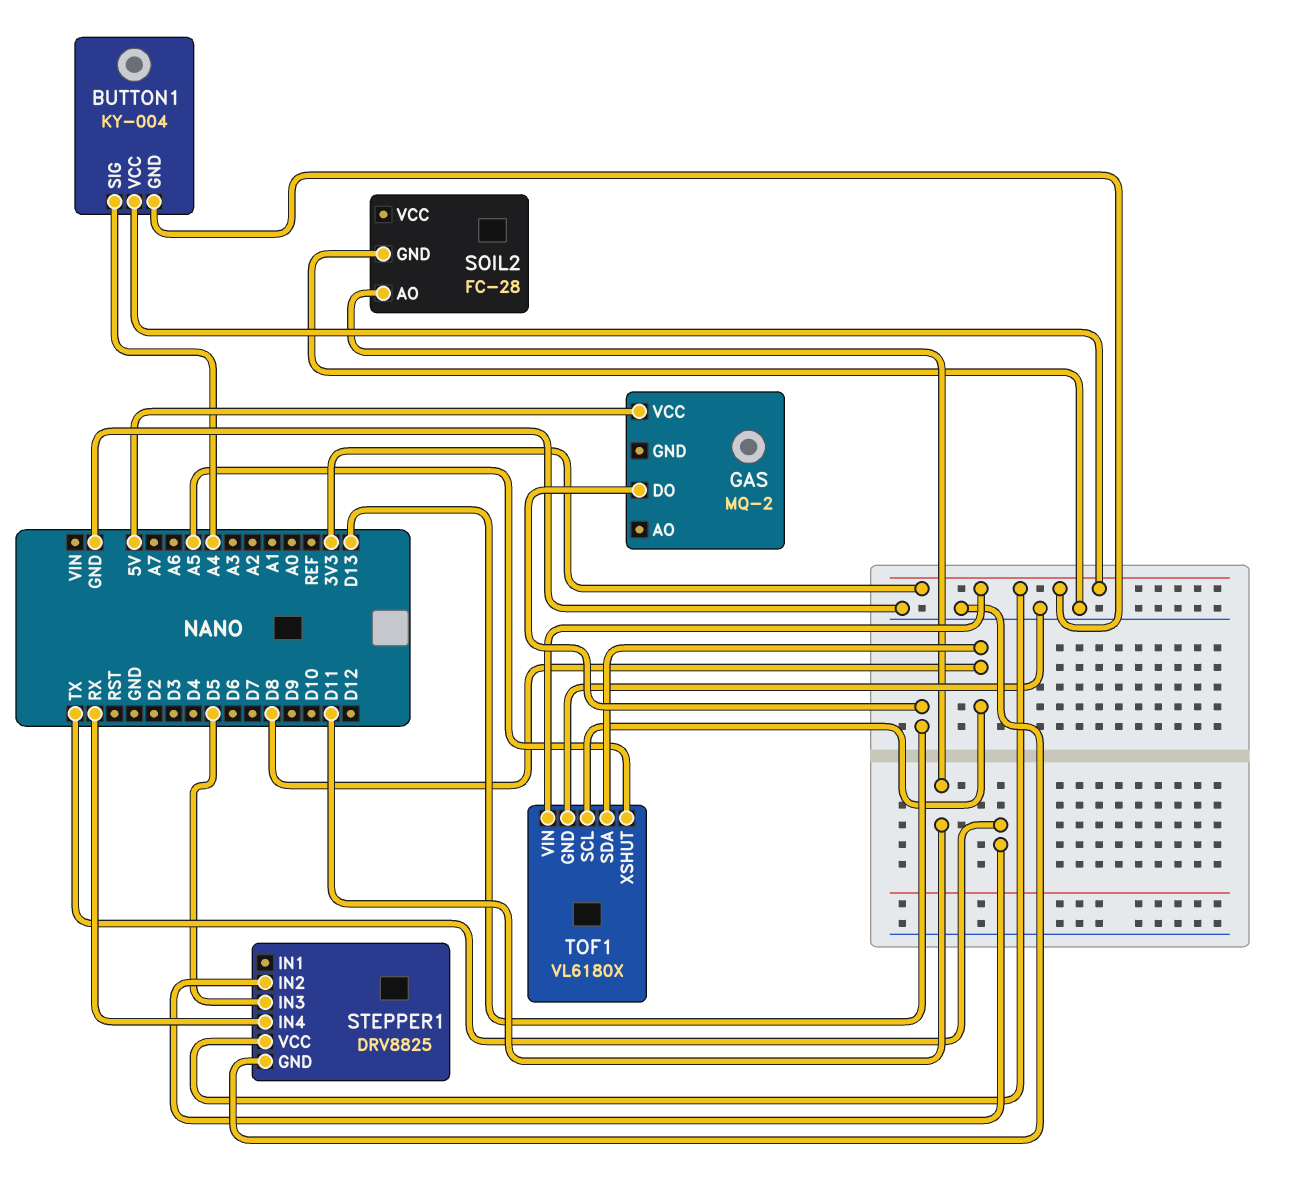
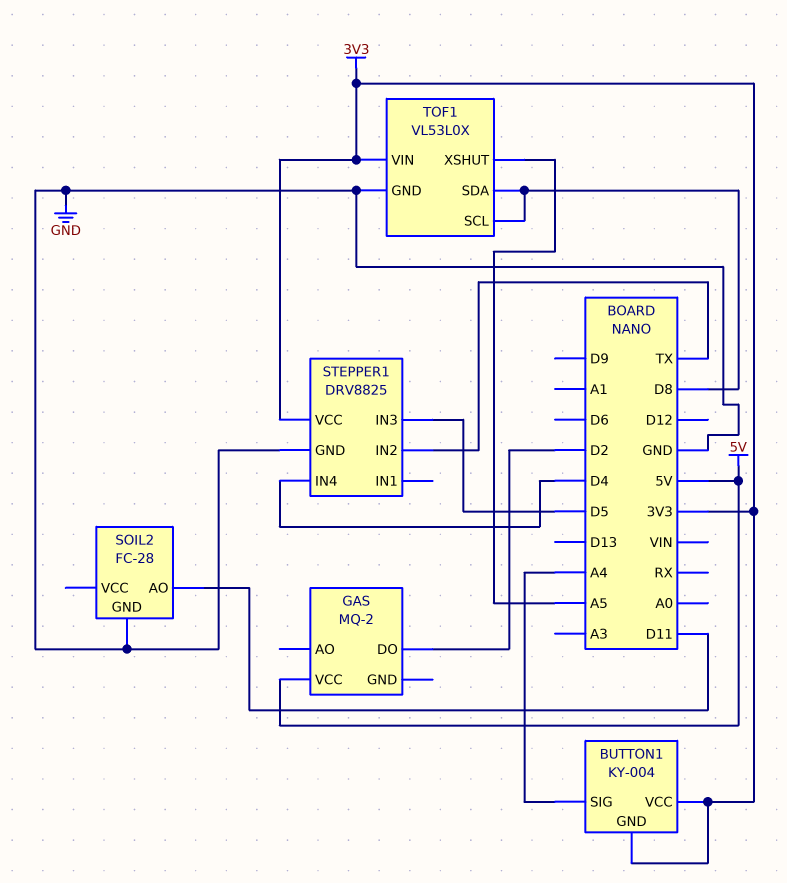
GAS pin DO: D13 -> D2
STEPPER1 pin IN4: RX -> D4
TOF1: VL6180X -> VL53L0X

